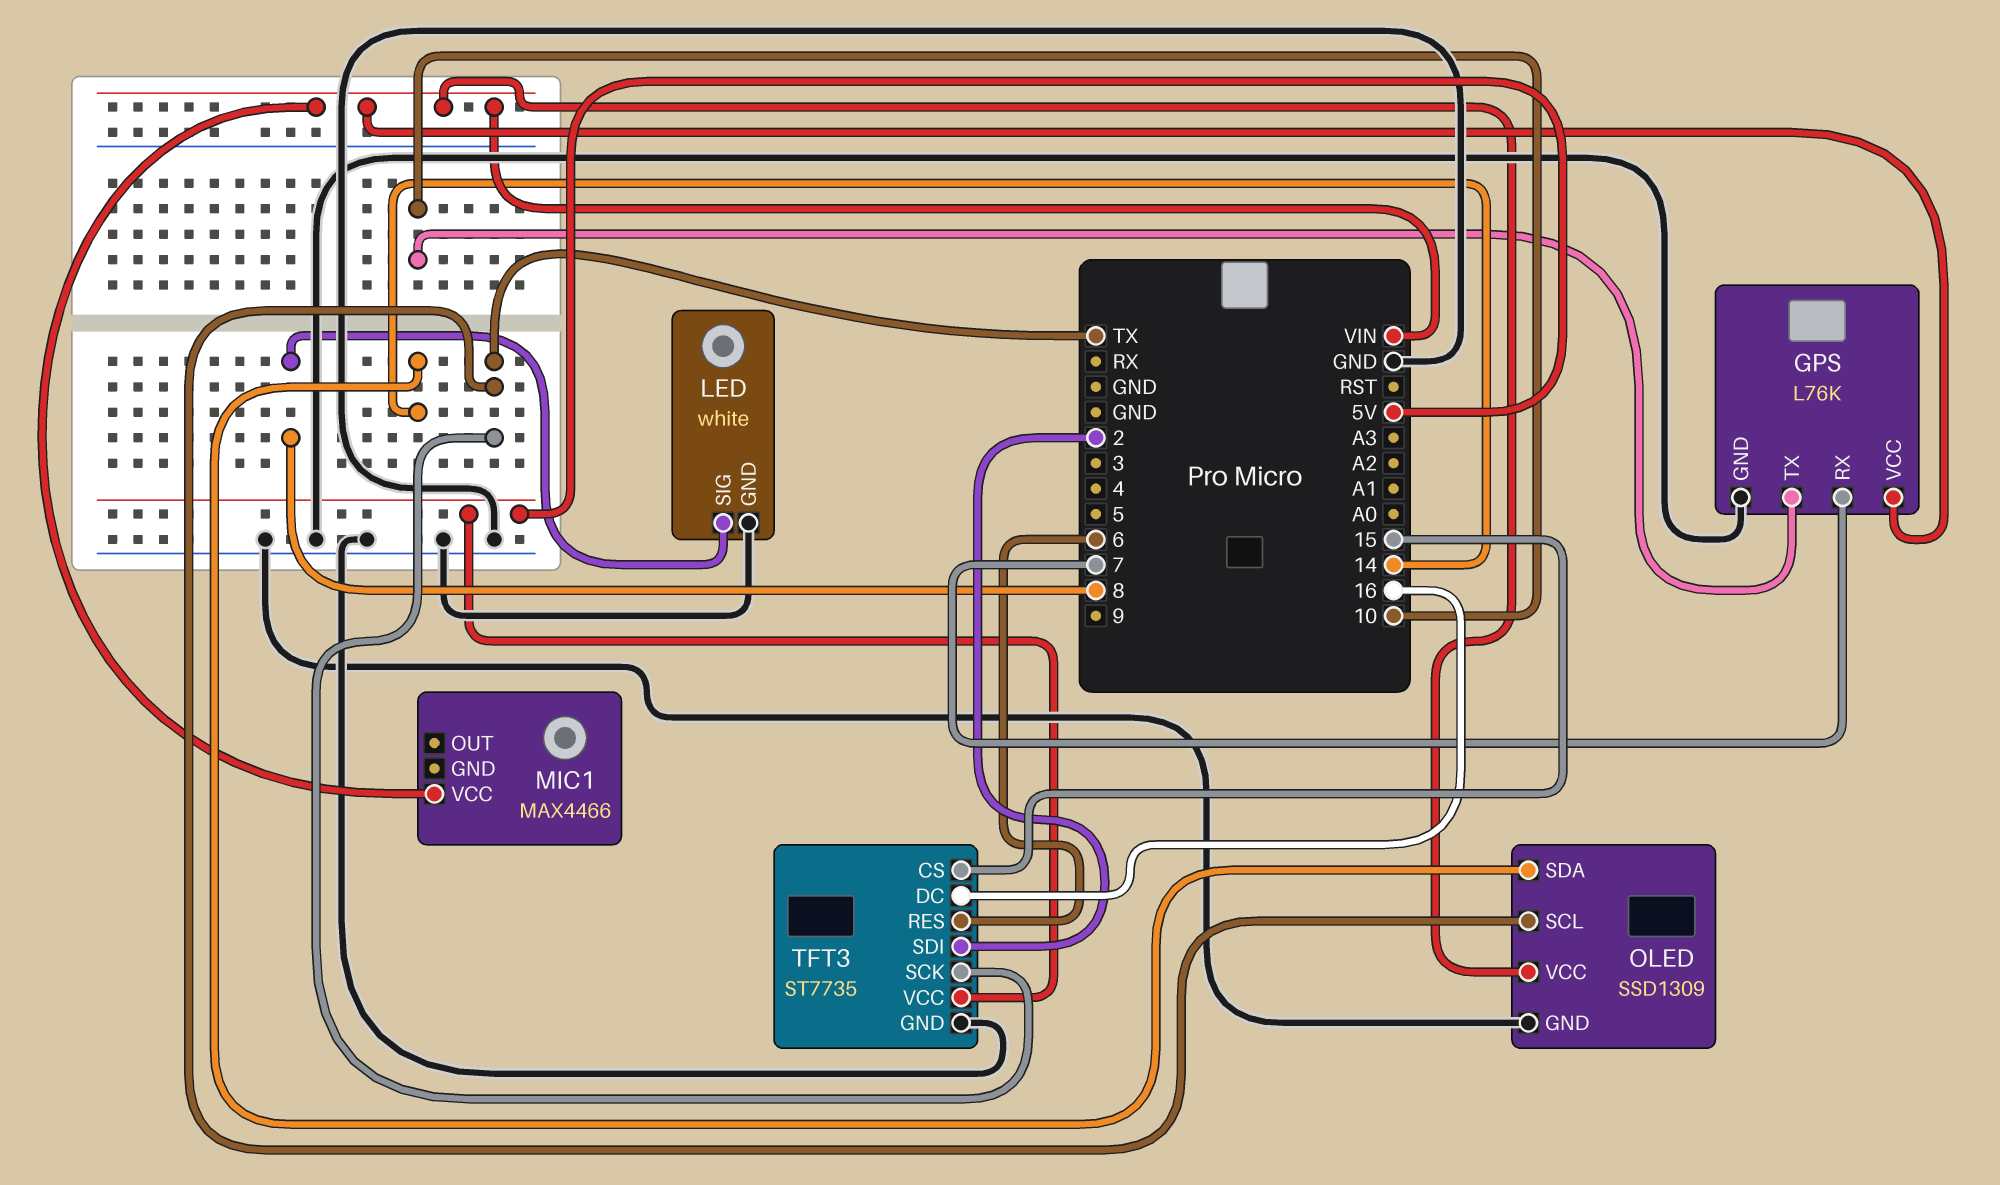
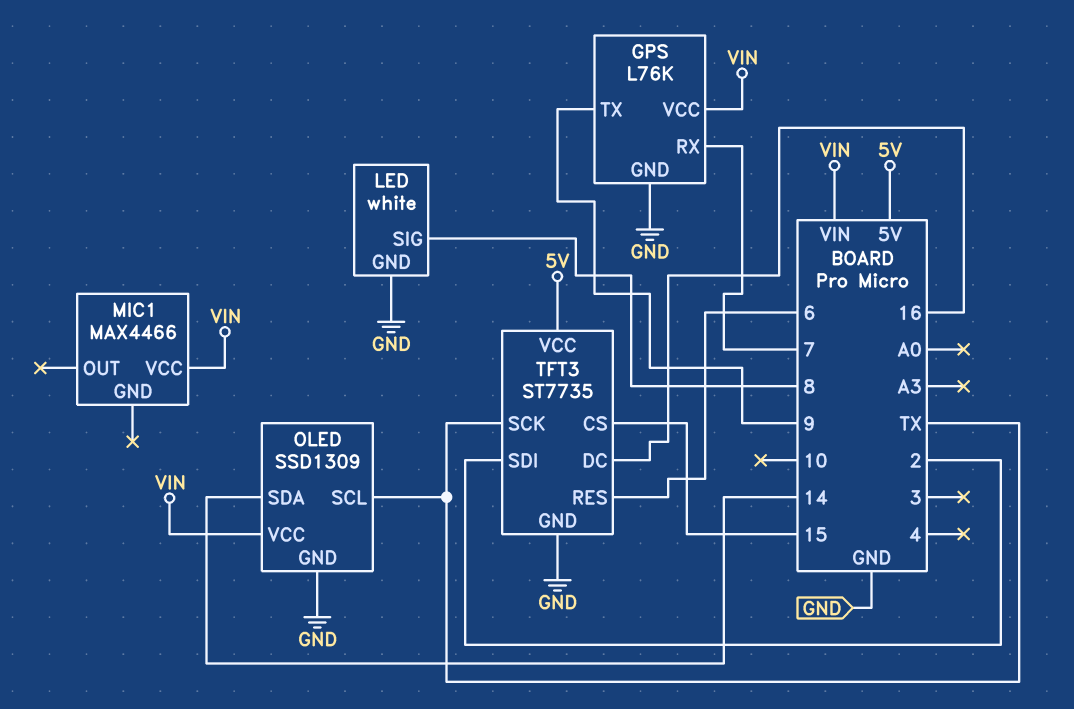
GPS pin TX: 10 -> 9

